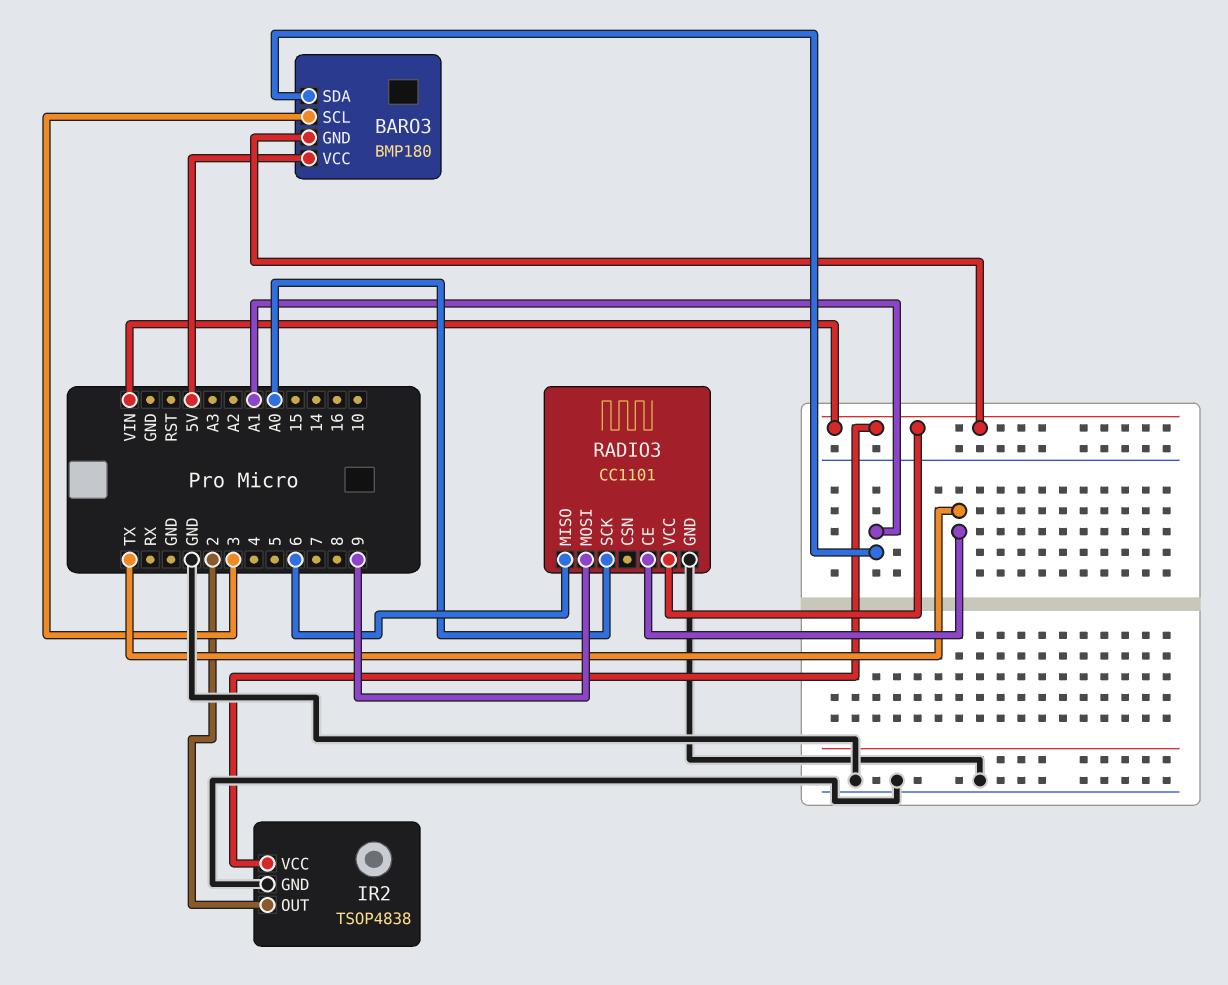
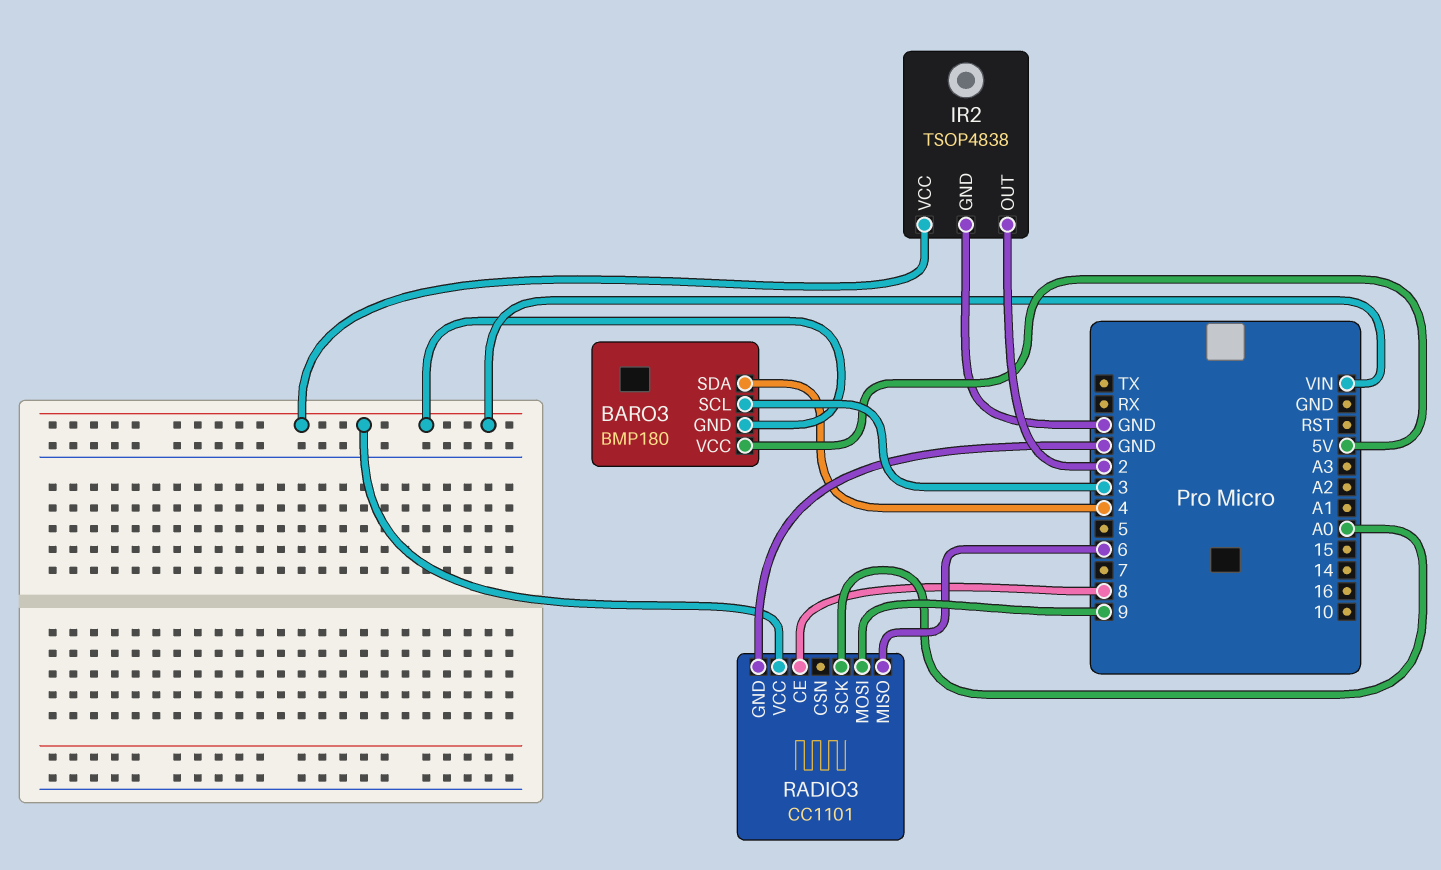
BARO3 pin SDA: A1 -> 4
RADIO3 pin CE: TX -> 8

